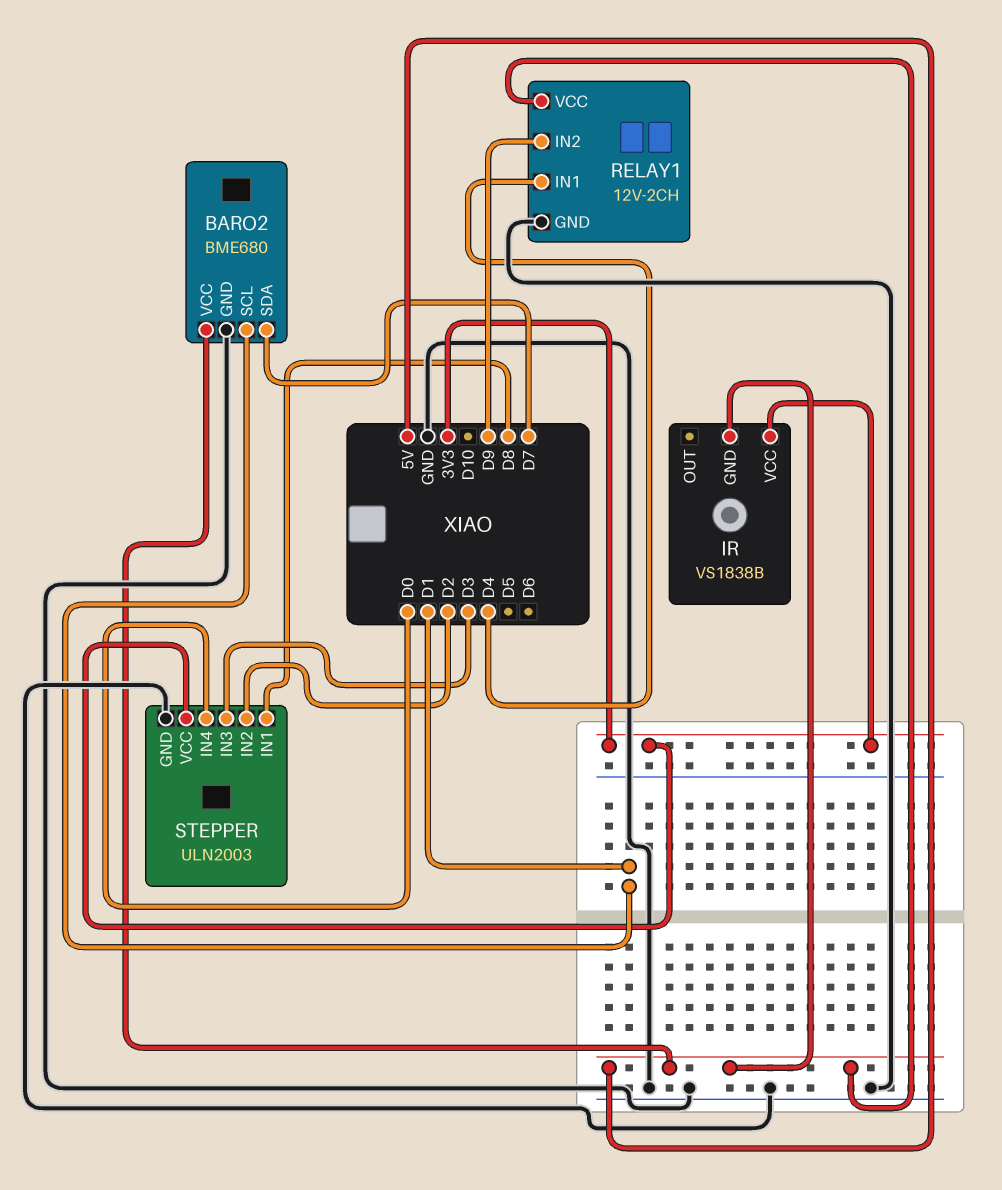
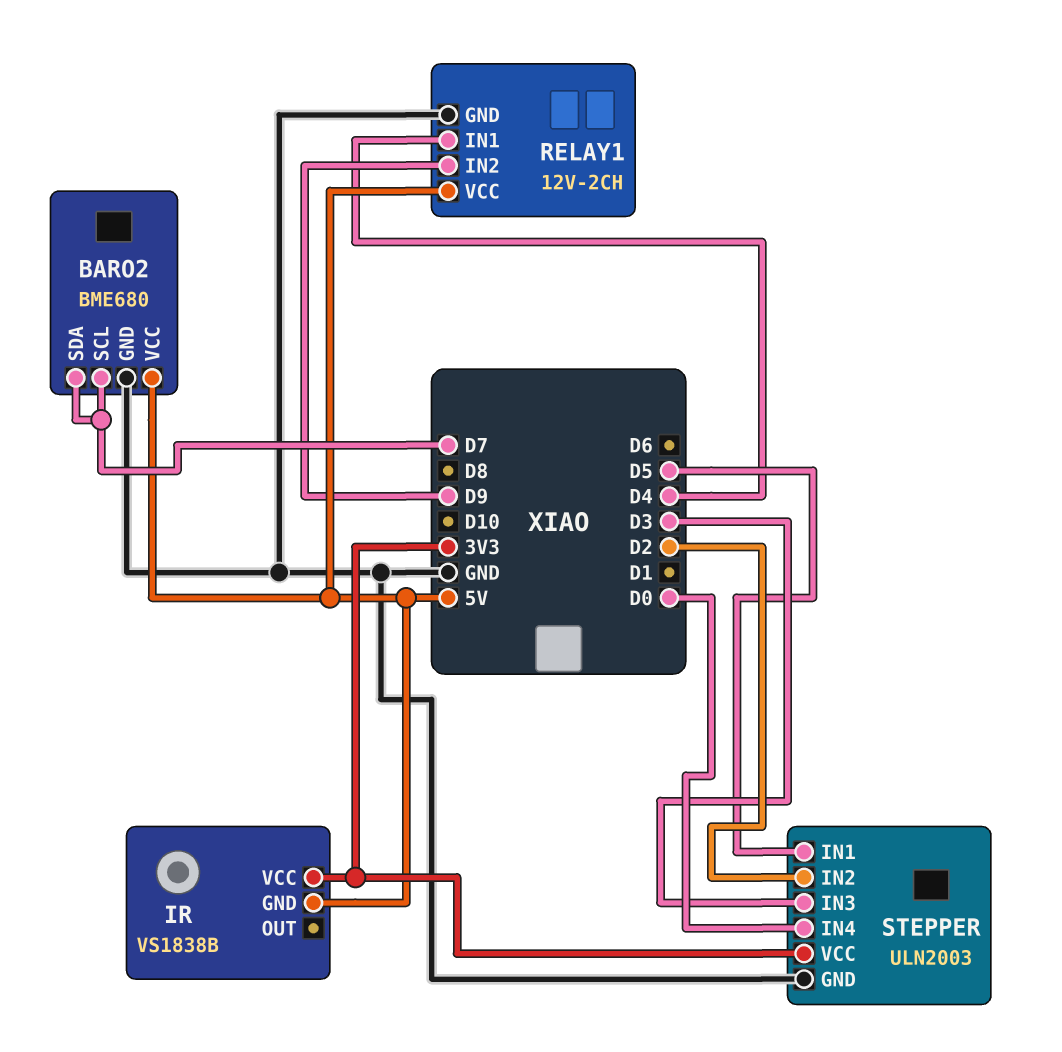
BARO2 pin SCL: D1 -> D7
STEPPER pin IN1: D8 -> D5

